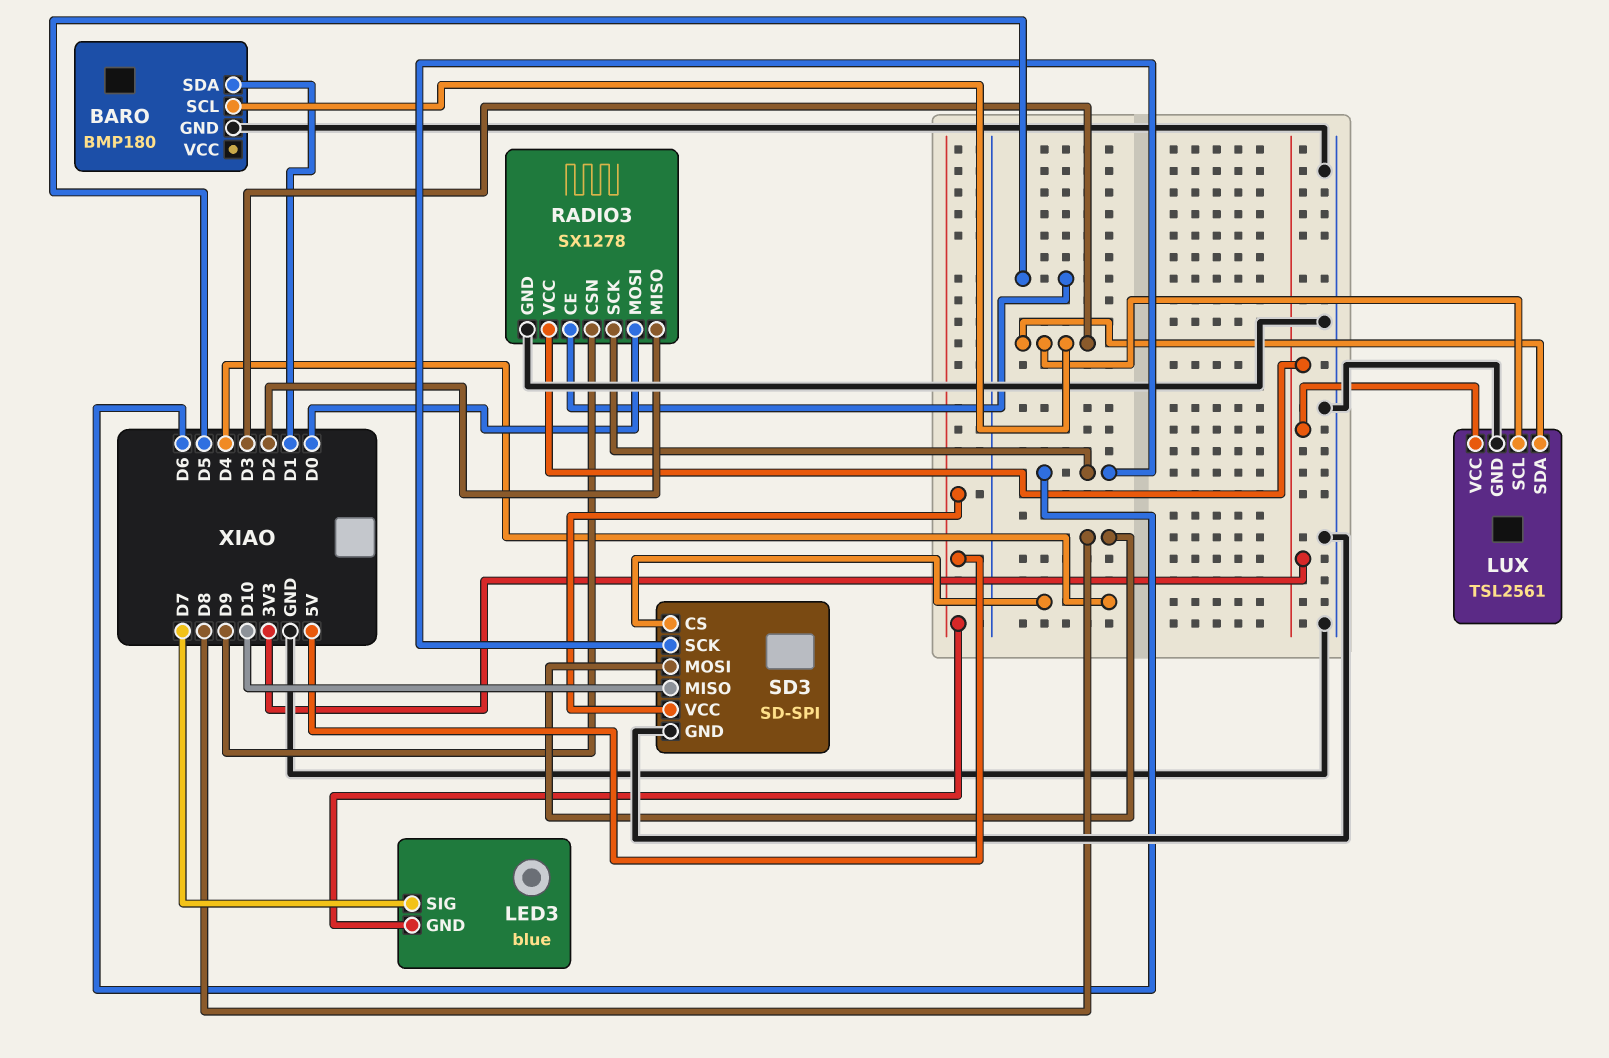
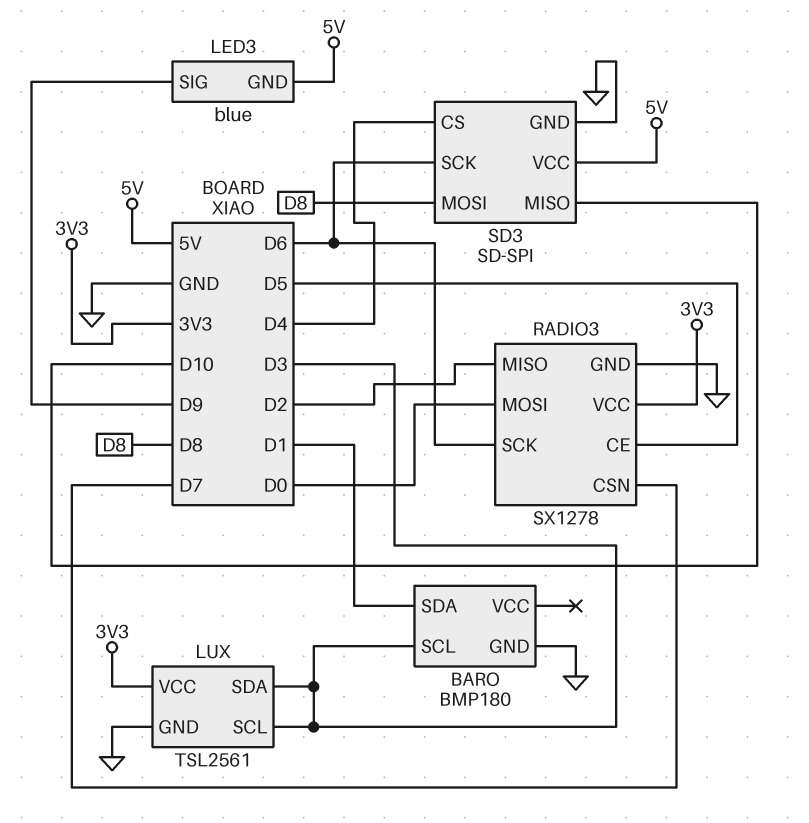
LED3 pin SIG: D7 -> D9
RADIO3 pin CSN: D9 -> D7

